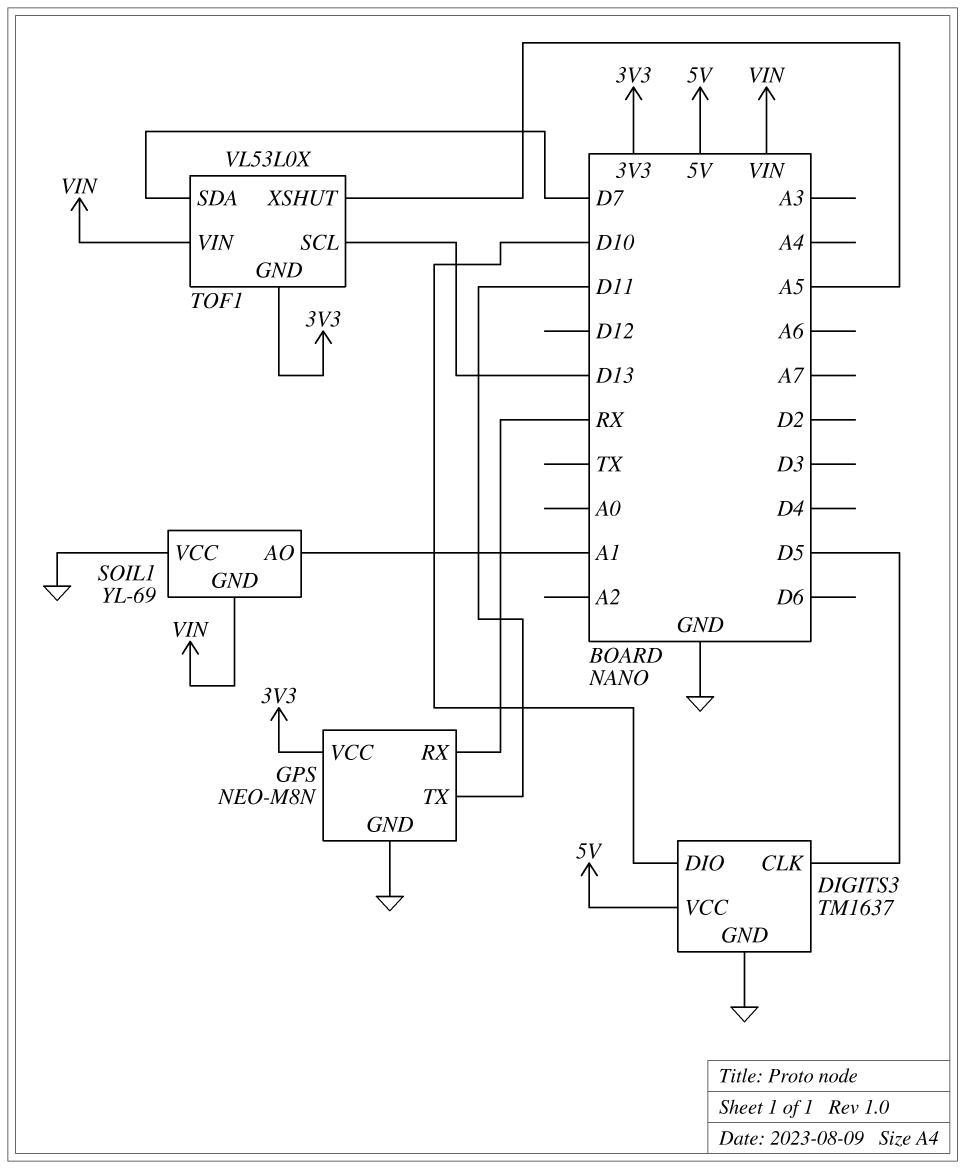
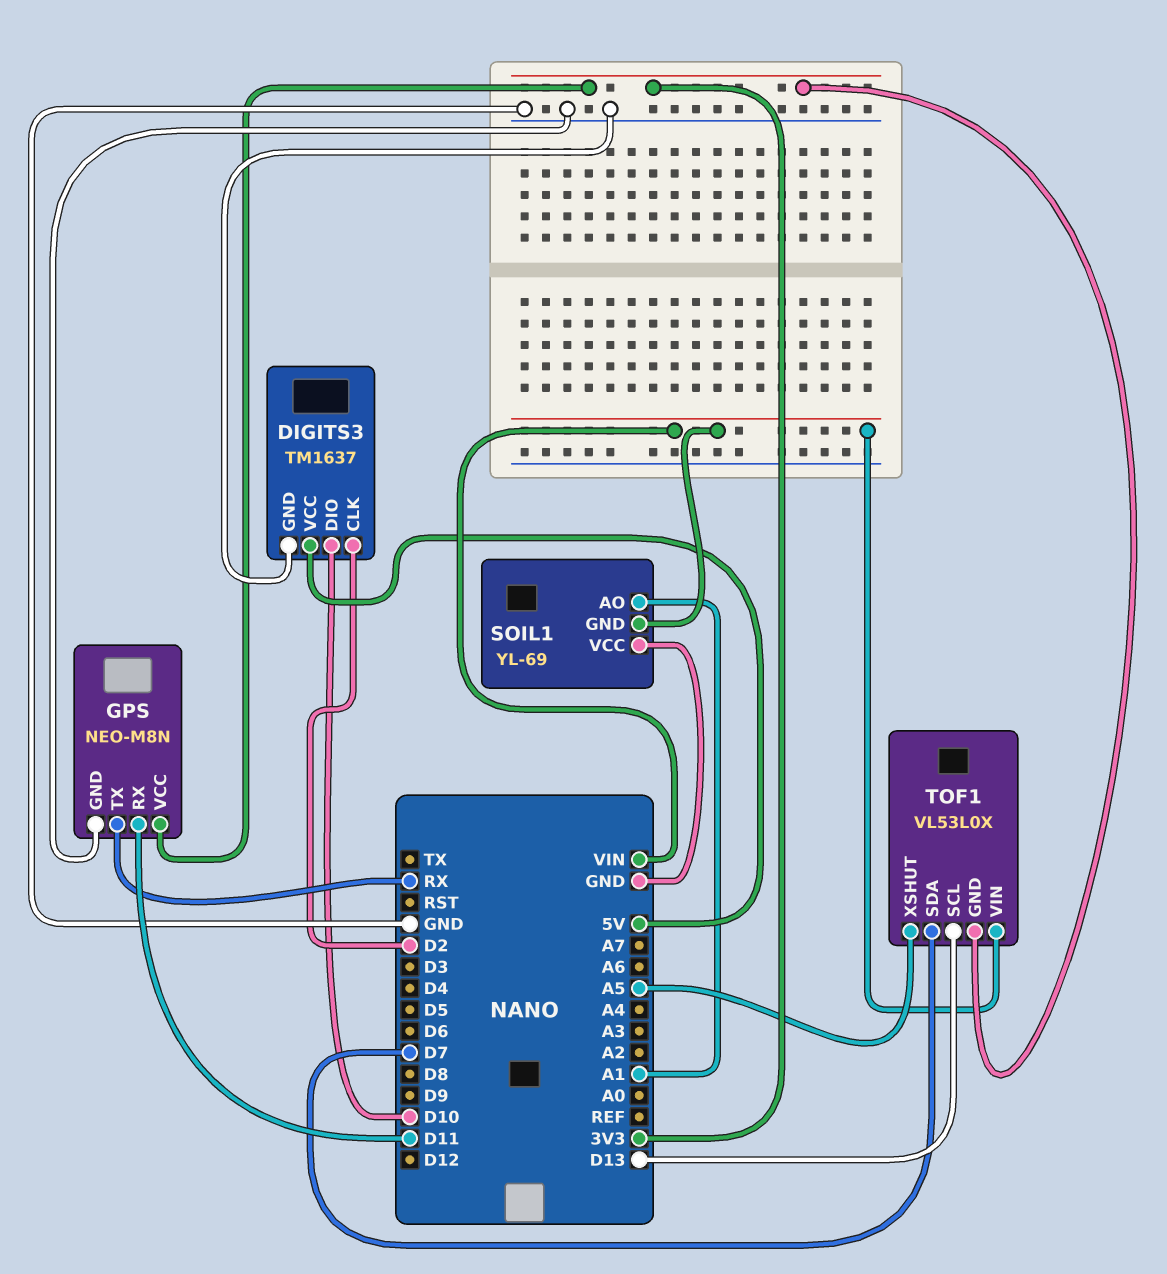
DIGITS3 pin CLK: D5 -> D2
GPS pin RX: RX -> D11
GPS pin TX: D11 -> RX

